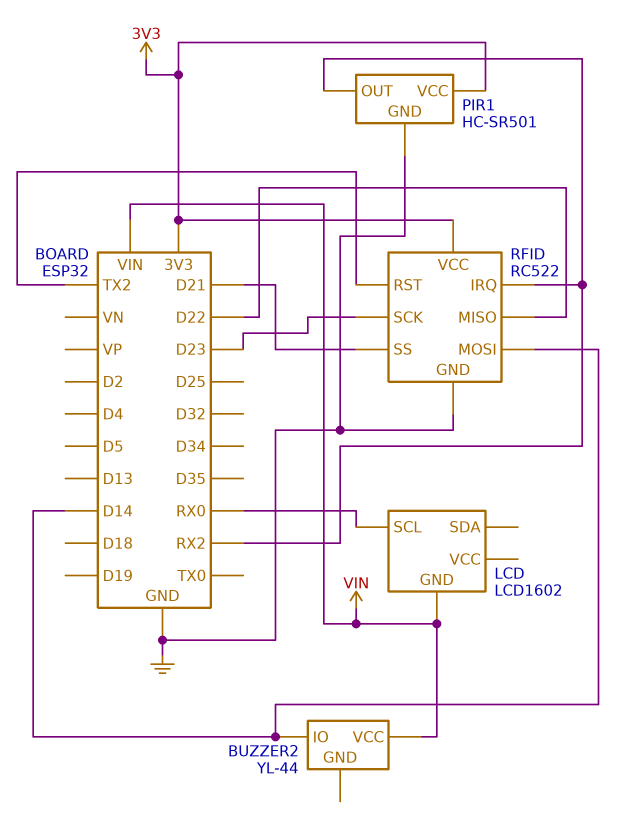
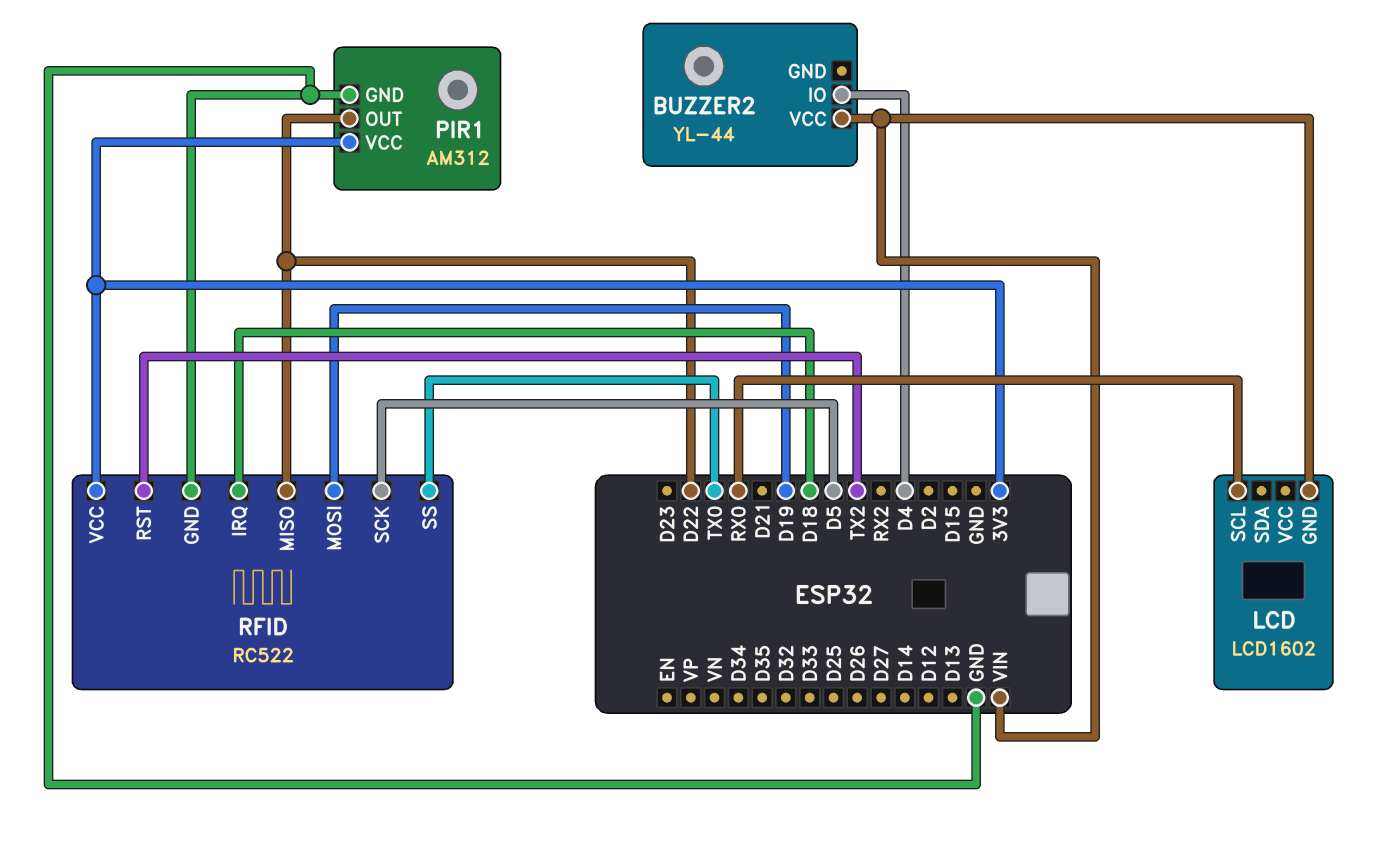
BUZZER2 pin IO: D14 -> D4
PIR1: HC-SR501 -> AM312
PIR1 pin OUT: RX2 -> D22
RFID pin IRQ: RX2 -> D18
RFID pin MOSI: D14 -> D19
RFID pin SCK: D23 -> D5
RFID pin SS: D21 -> TX0

